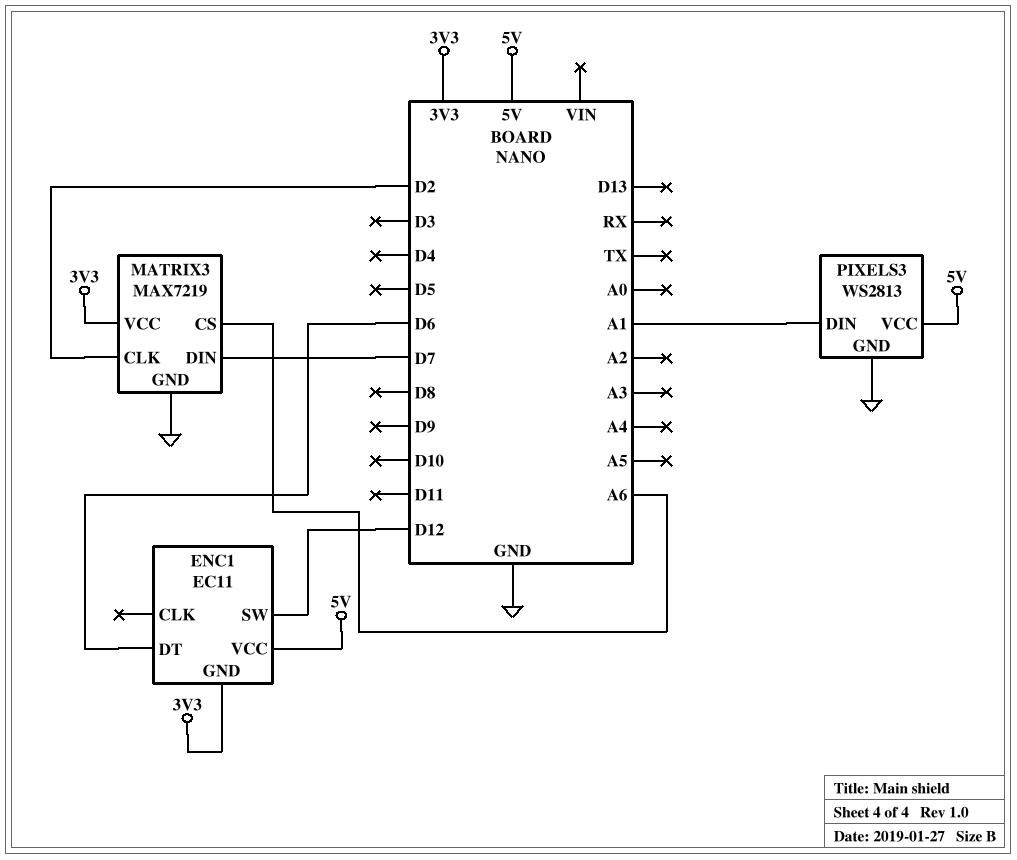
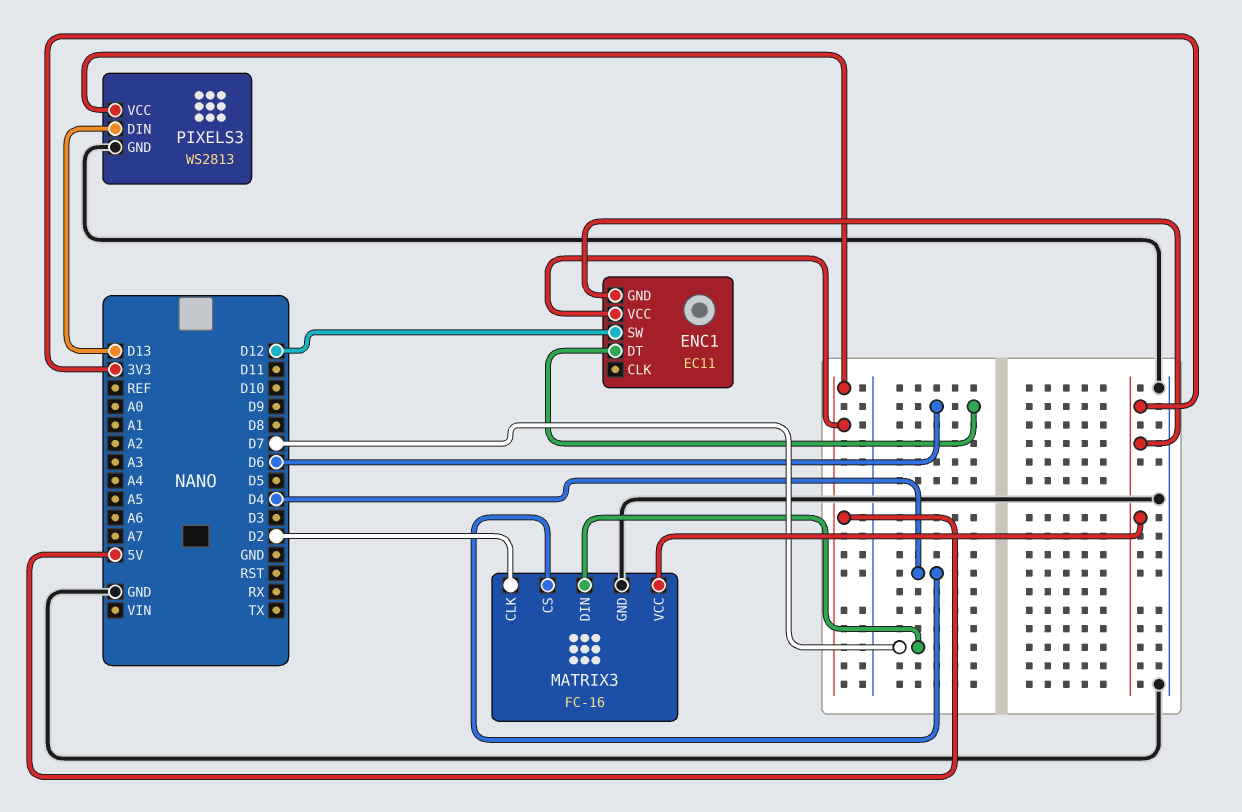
MATRIX3: MAX7219 -> FC-16
MATRIX3 pin CS: A6 -> D4
PIXELS3 pin DIN: A1 -> D13

